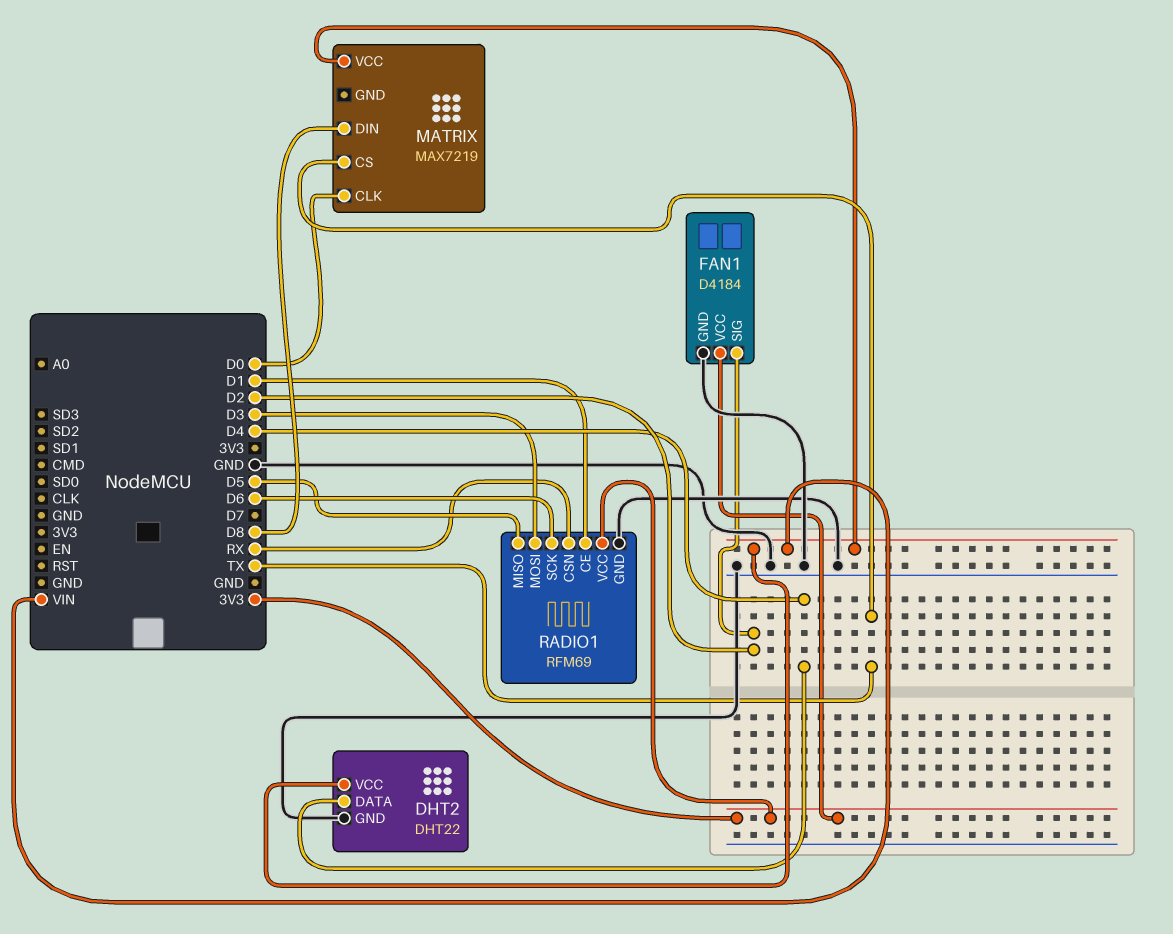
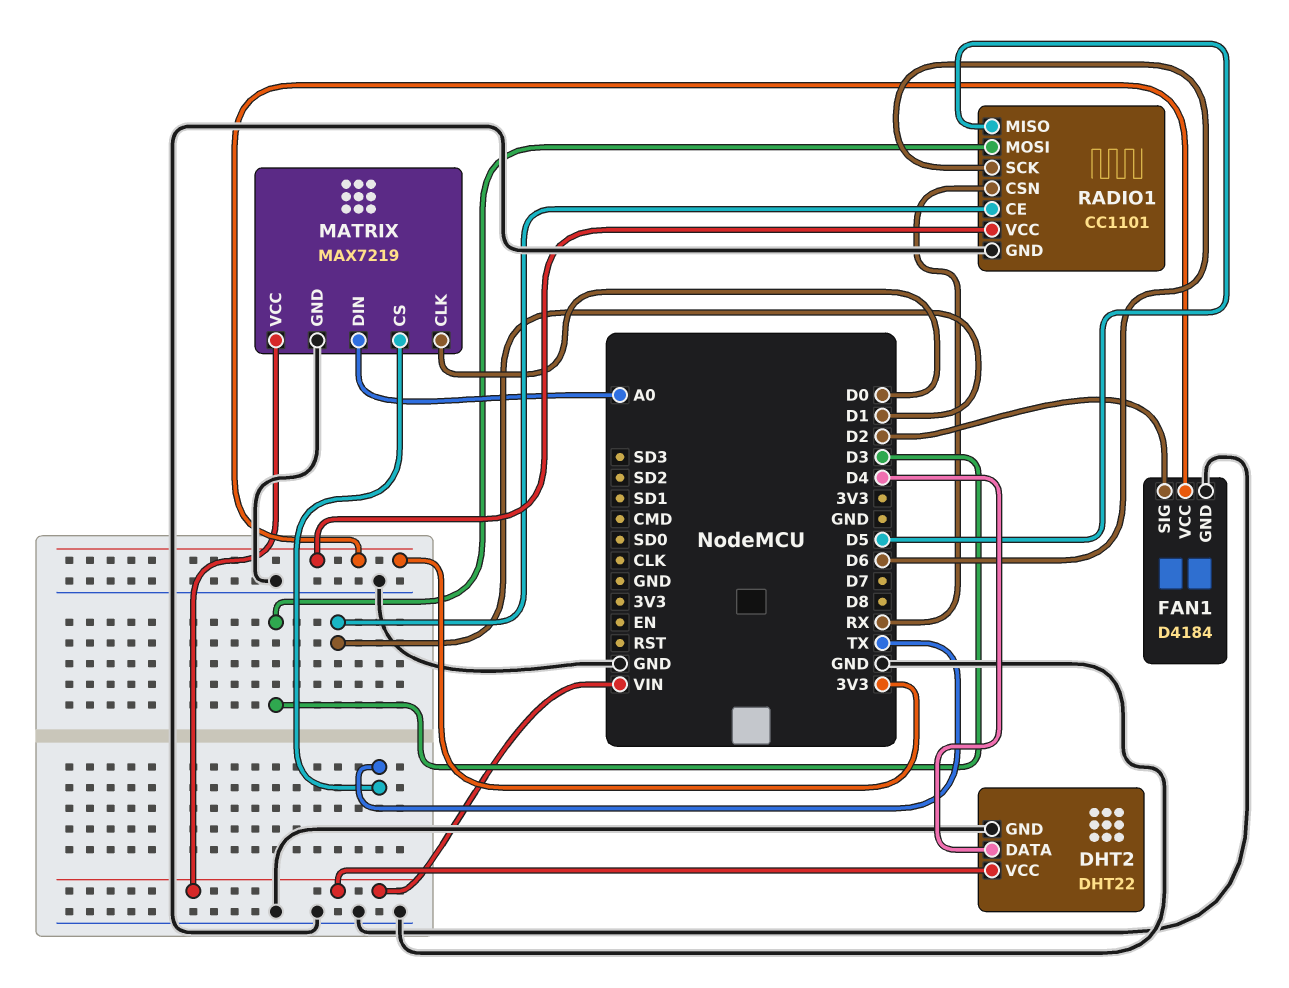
MATRIX pin DIN: D8 -> A0
MATRIX pin GND: none -> GND
RADIO1: RFM69 -> CC1101

